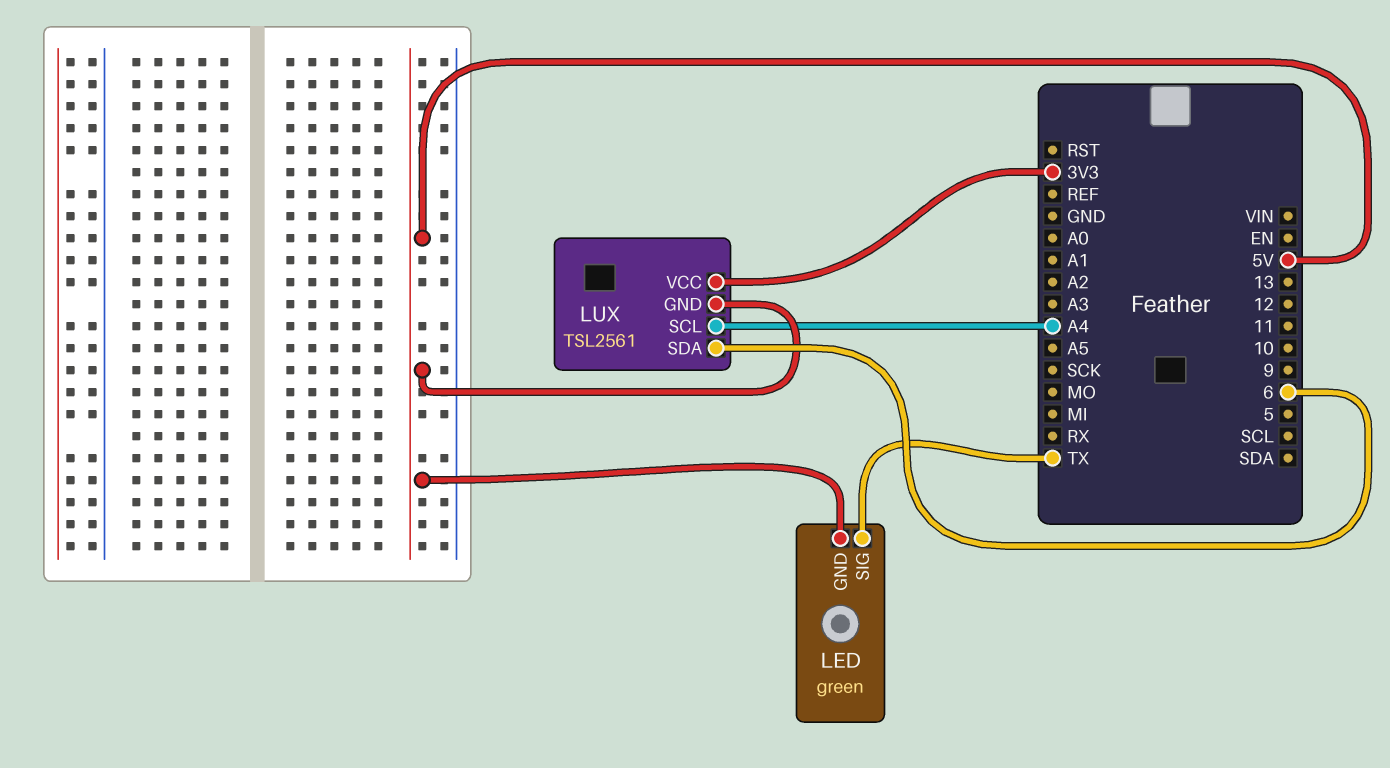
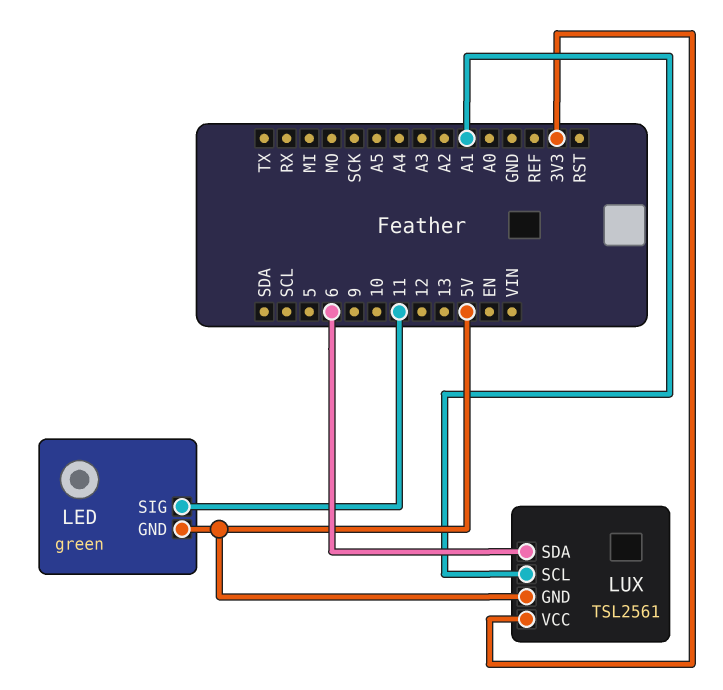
LED pin SIG: TX -> 11
LUX pin SCL: A4 -> A1

